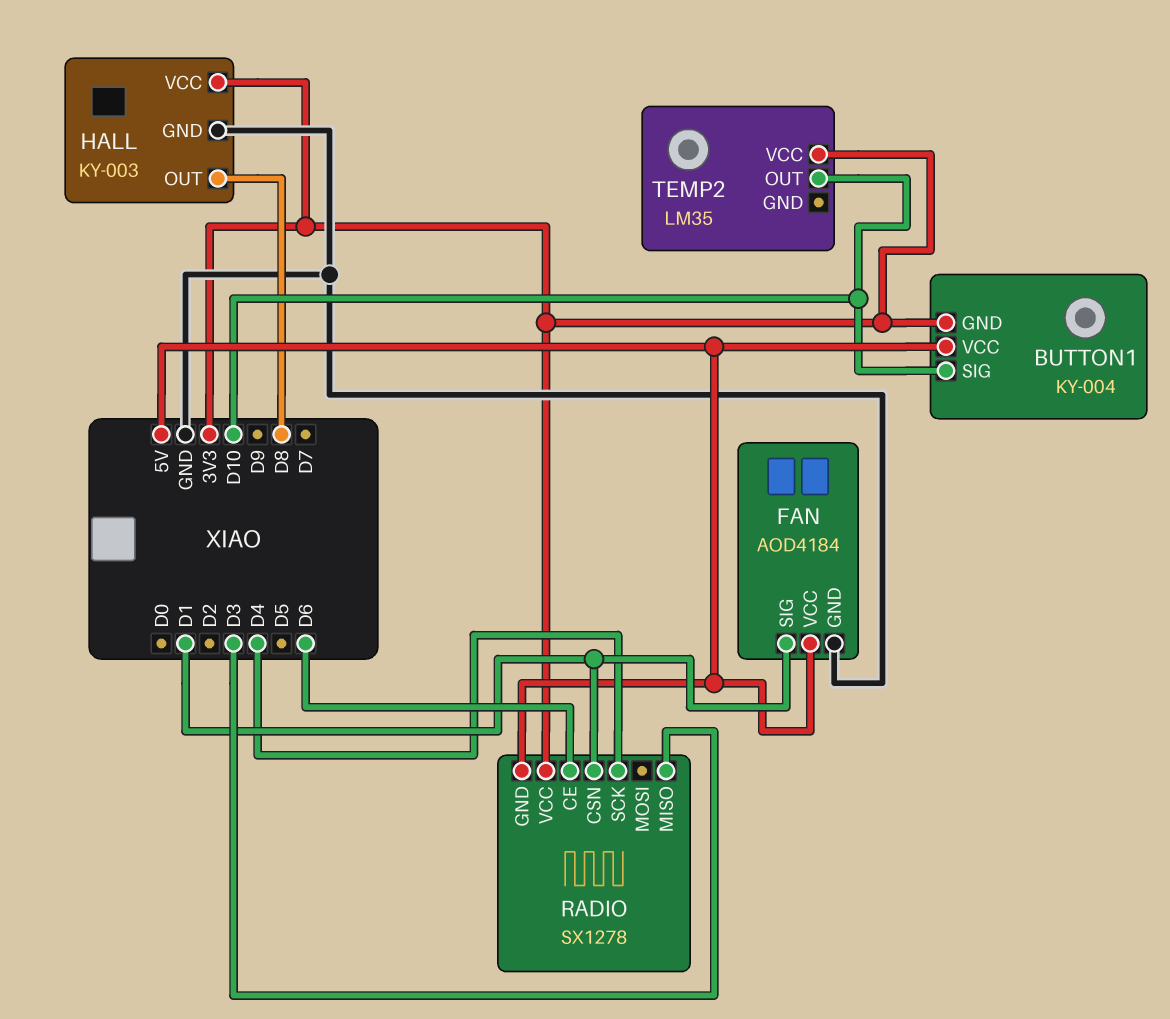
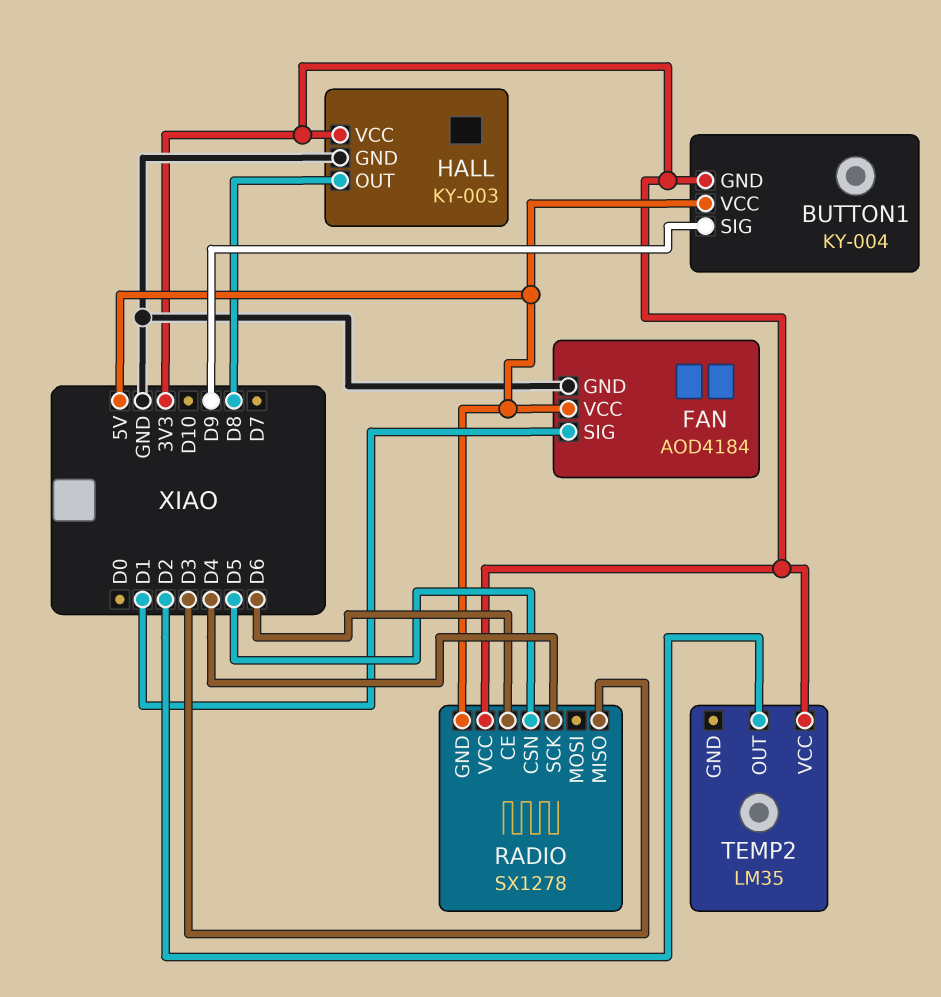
BUTTON1 pin SIG: D10 -> D9
RADIO pin CSN: D1 -> D5
TEMP2 pin OUT: D10 -> D2

